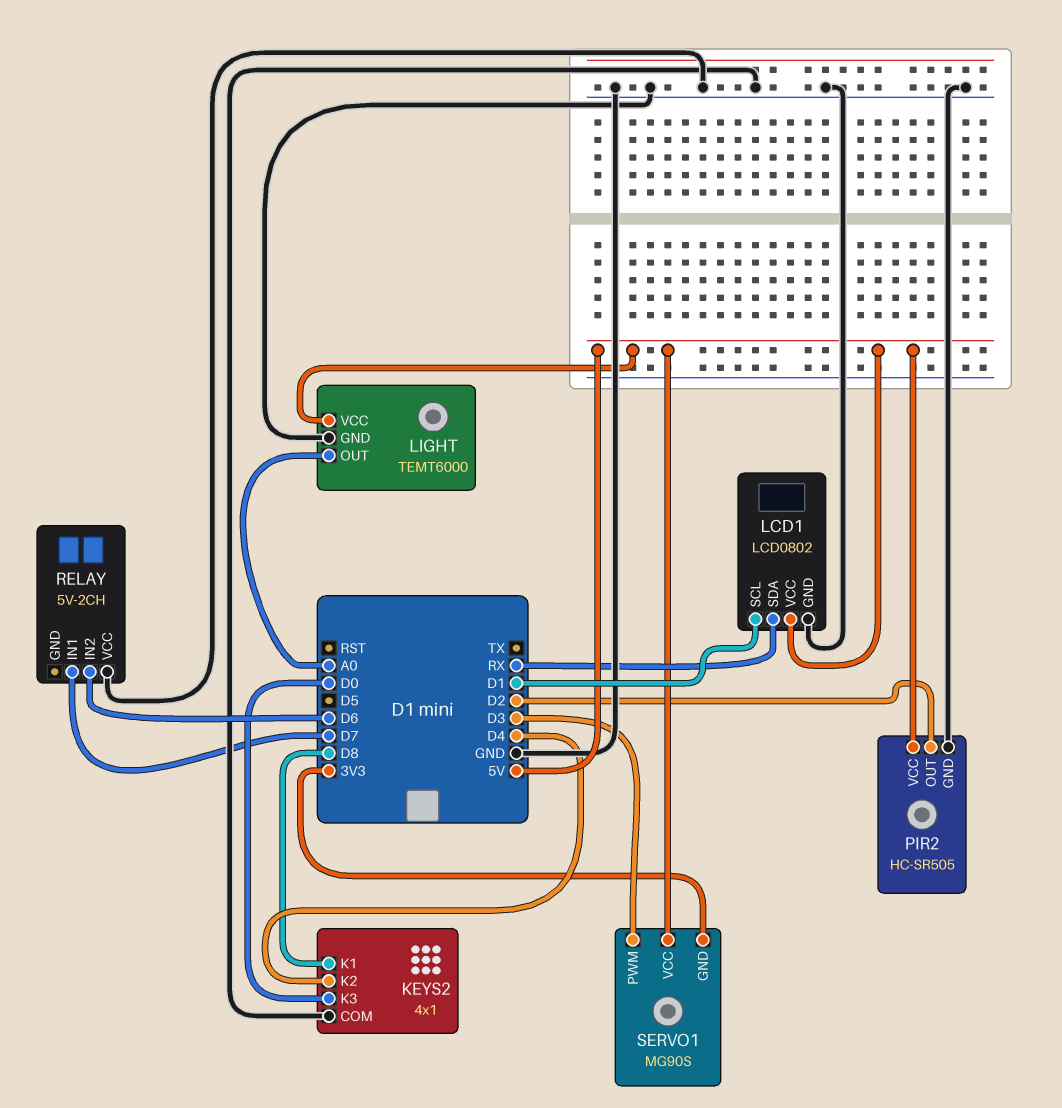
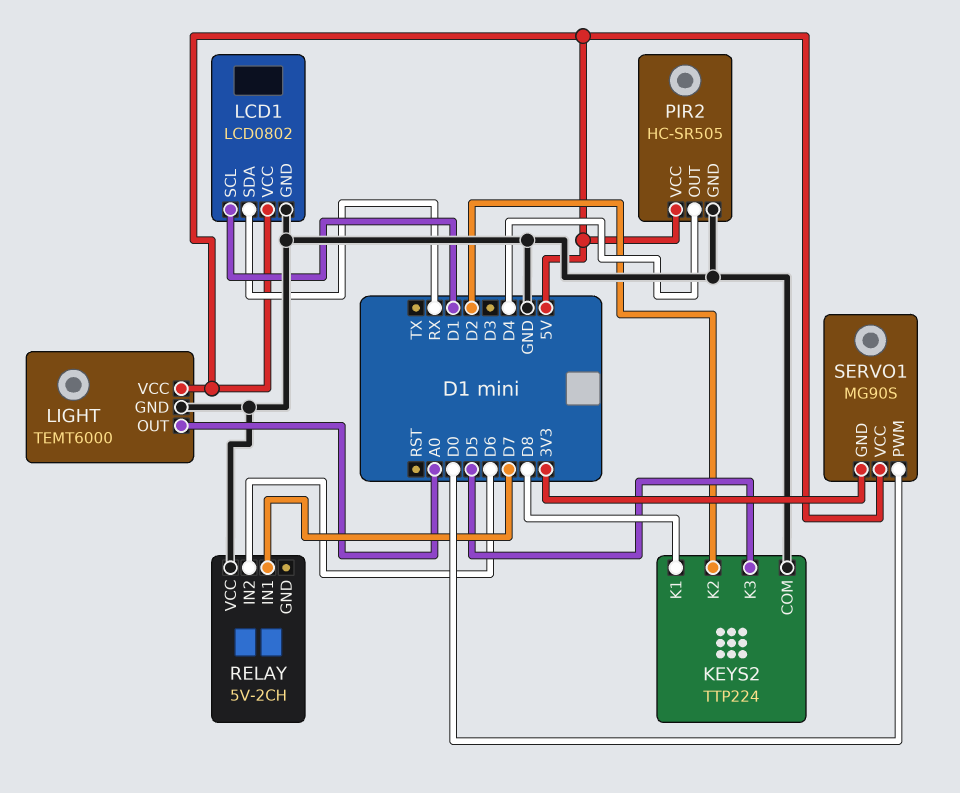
KEYS2: 4x1 -> TTP224
KEYS2 pin K2: D4 -> D2
KEYS2 pin K3: D0 -> D5
PIR2 pin OUT: D2 -> D4
SERVO1 pin PWM: D3 -> D0

